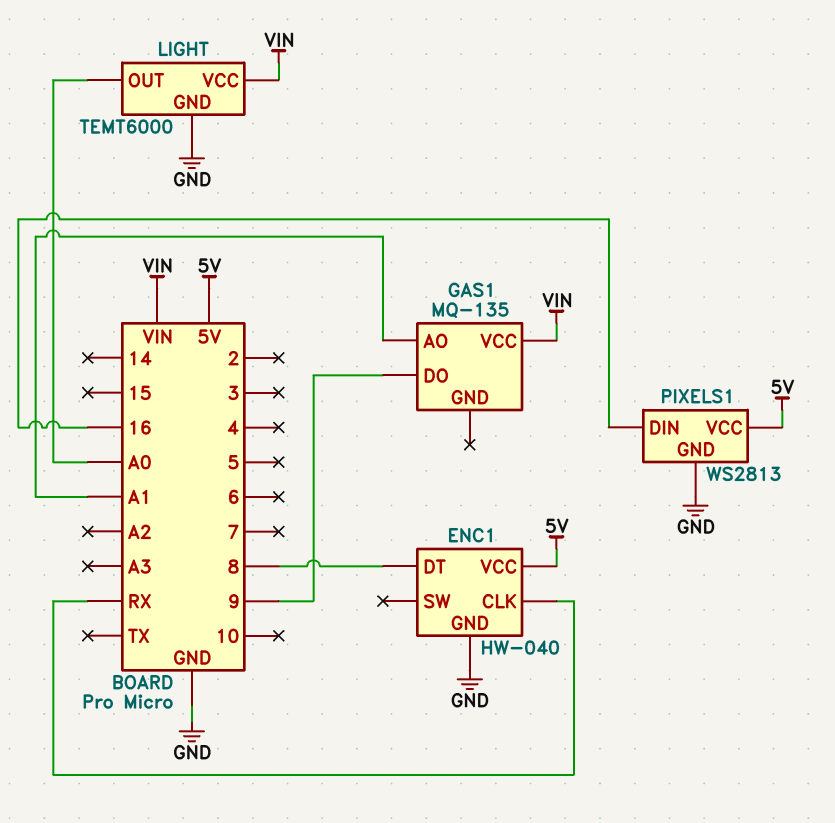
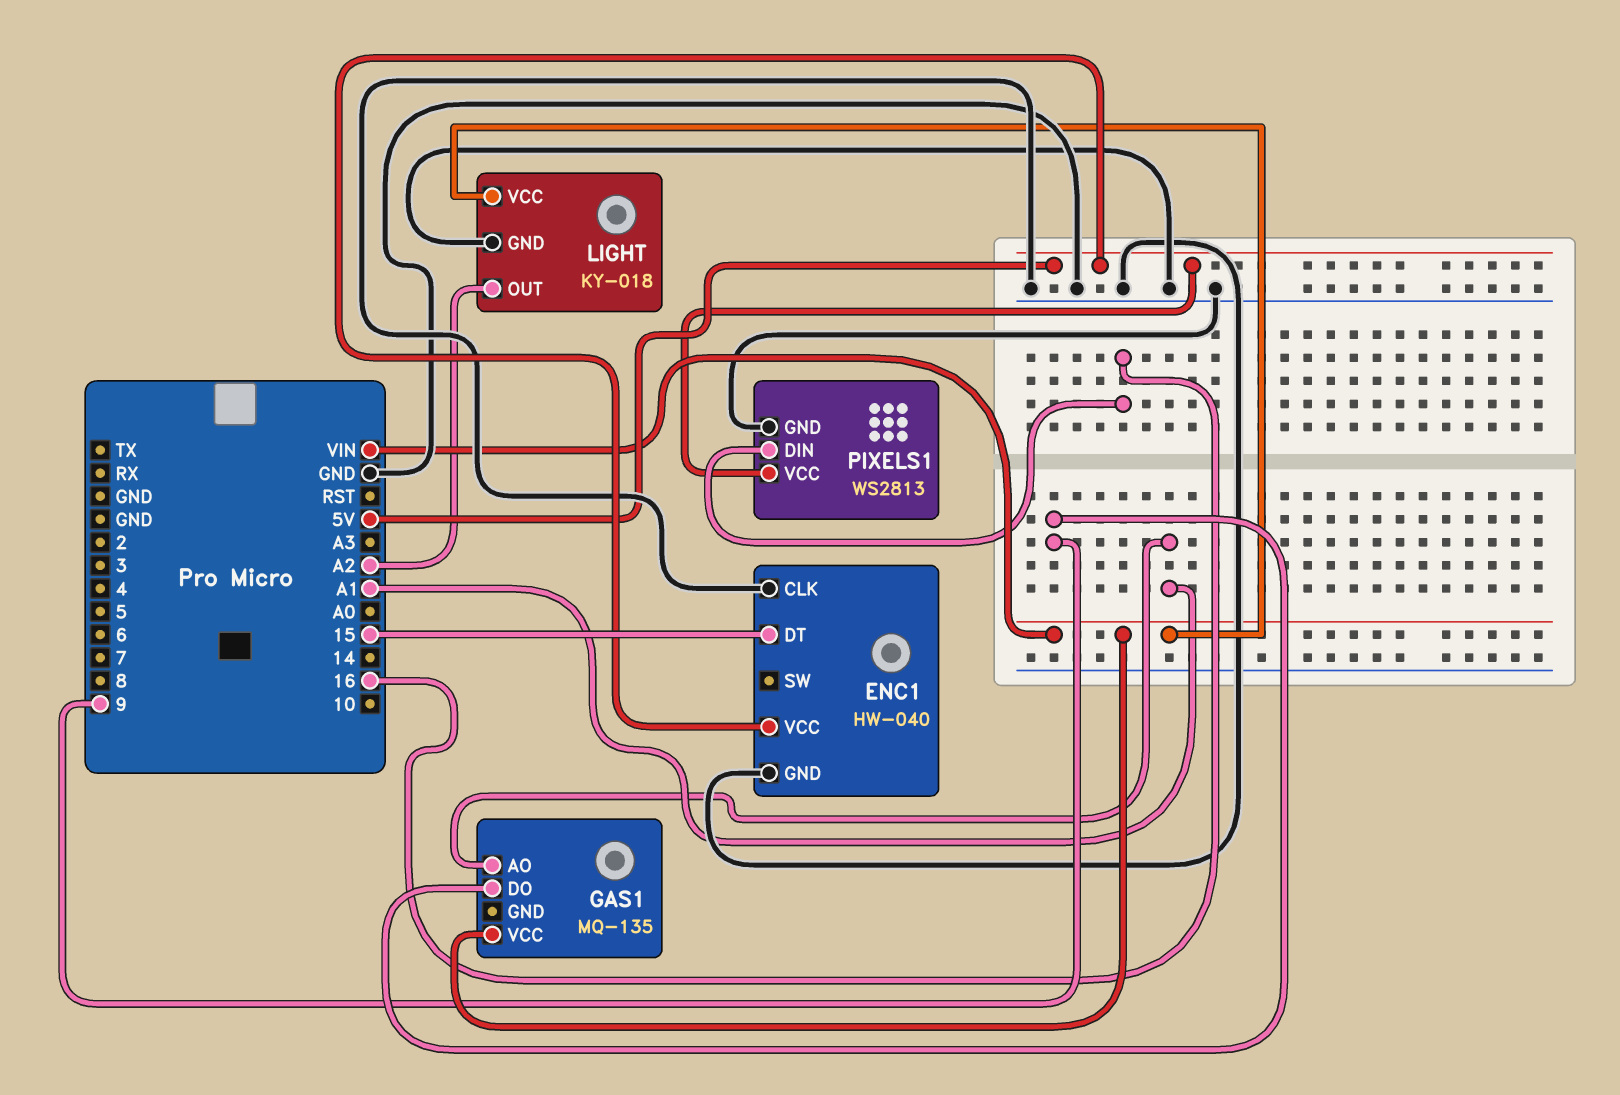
ENC1 pin CLK: RX -> GND
ENC1 pin DT: 8 -> 15
LIGHT: TEMT6000 -> KY-018
LIGHT pin OUT: A0 -> A2

